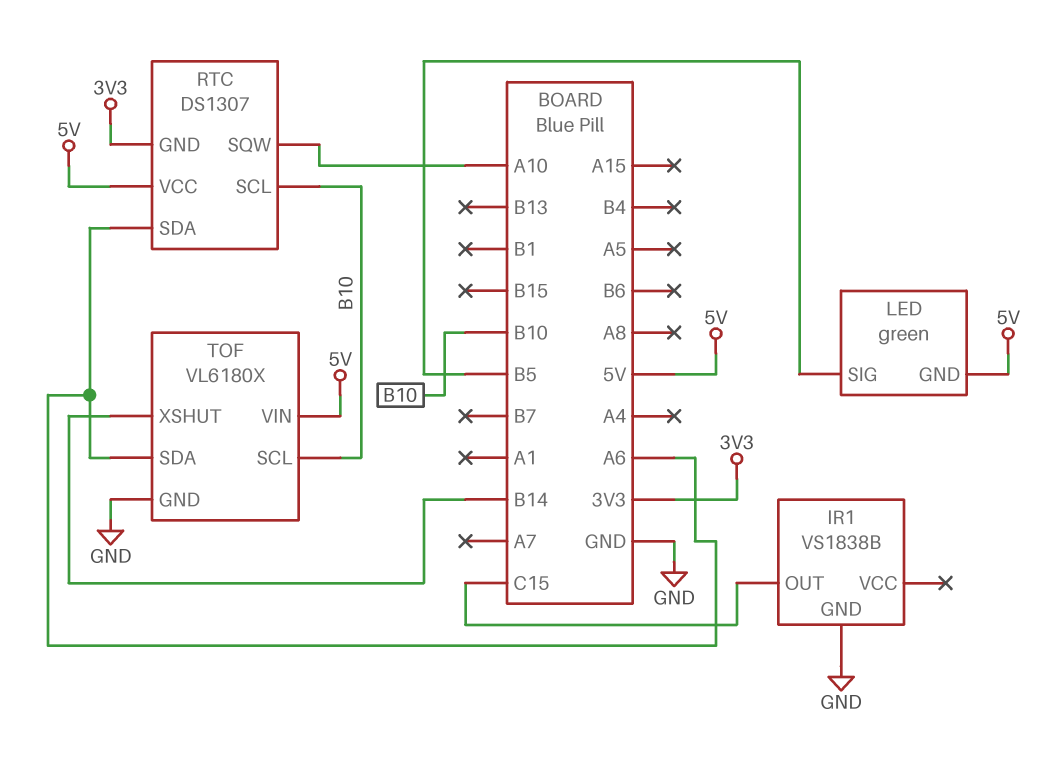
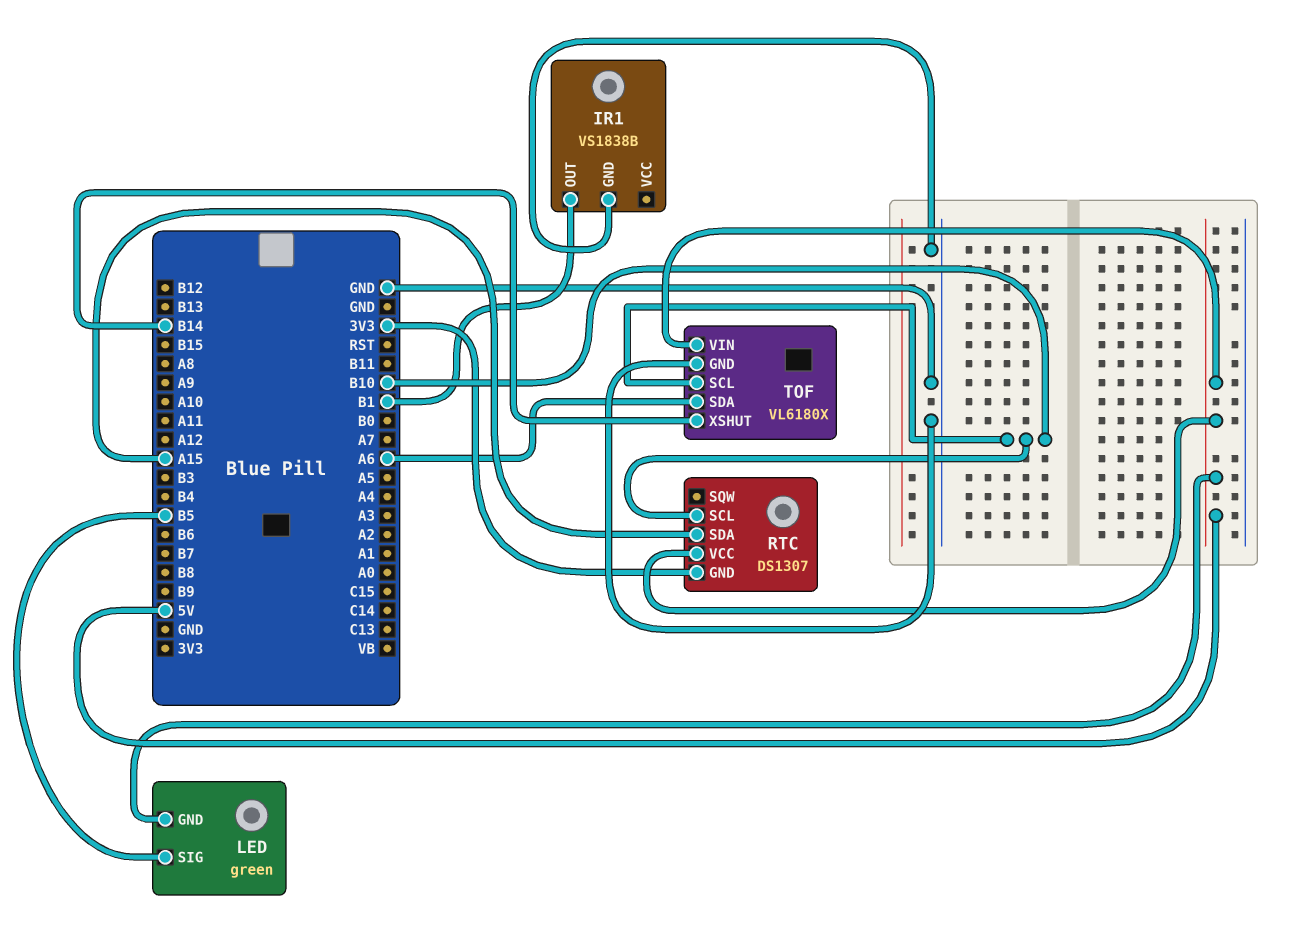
IR1 pin OUT: C15 -> B1
RTC pin SDA: A6 -> A15
RTC pin SQW: A10 -> none

